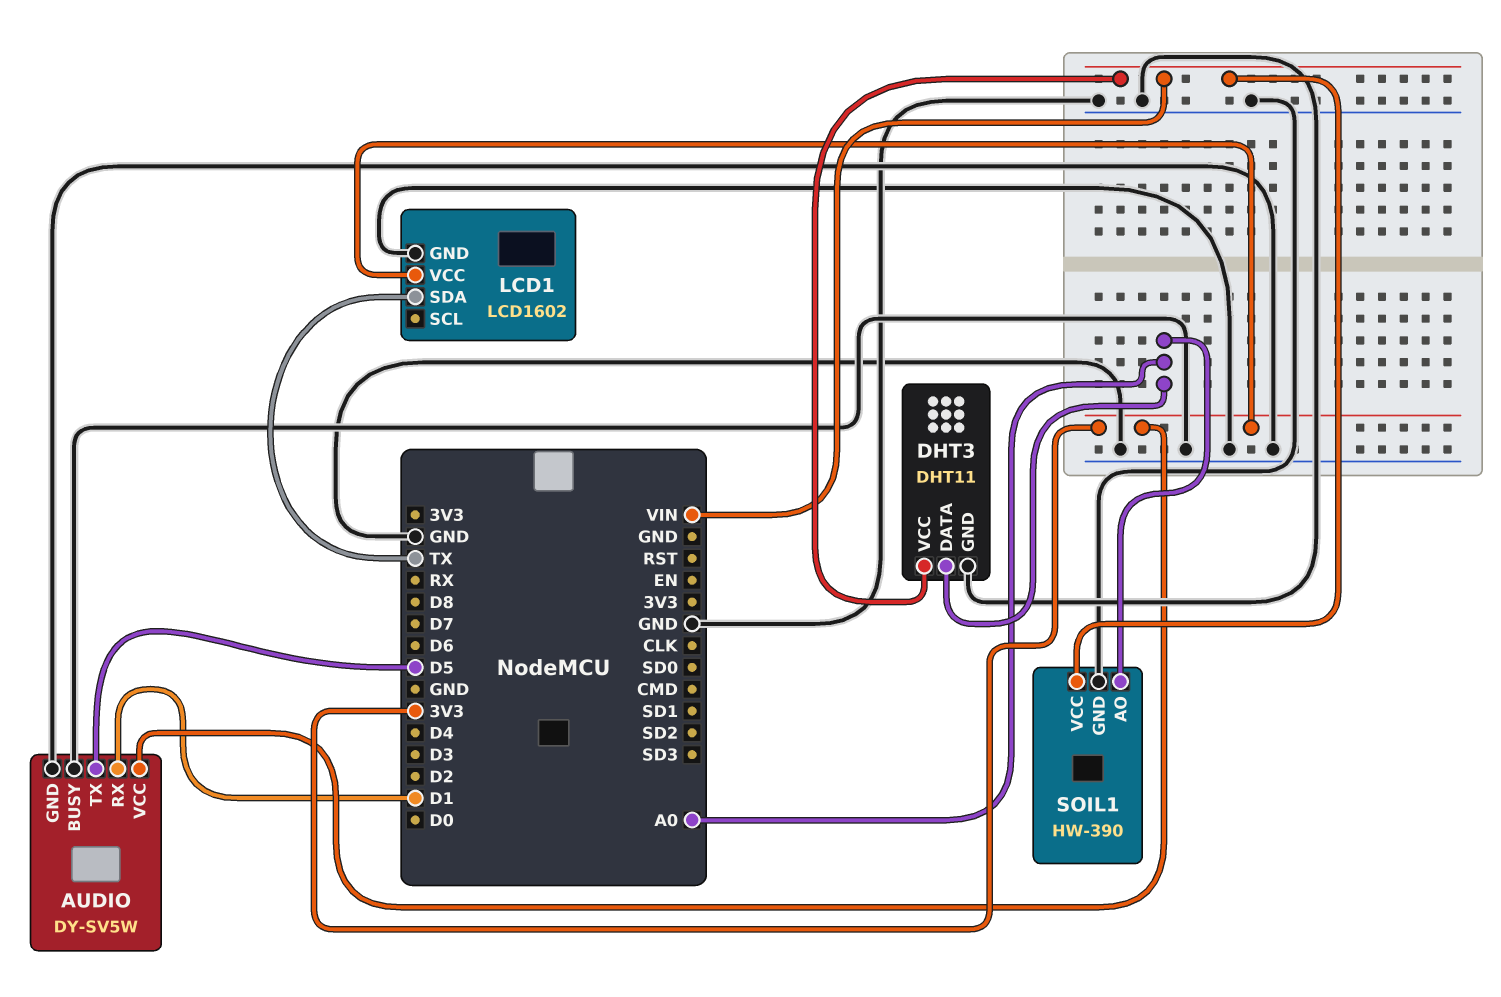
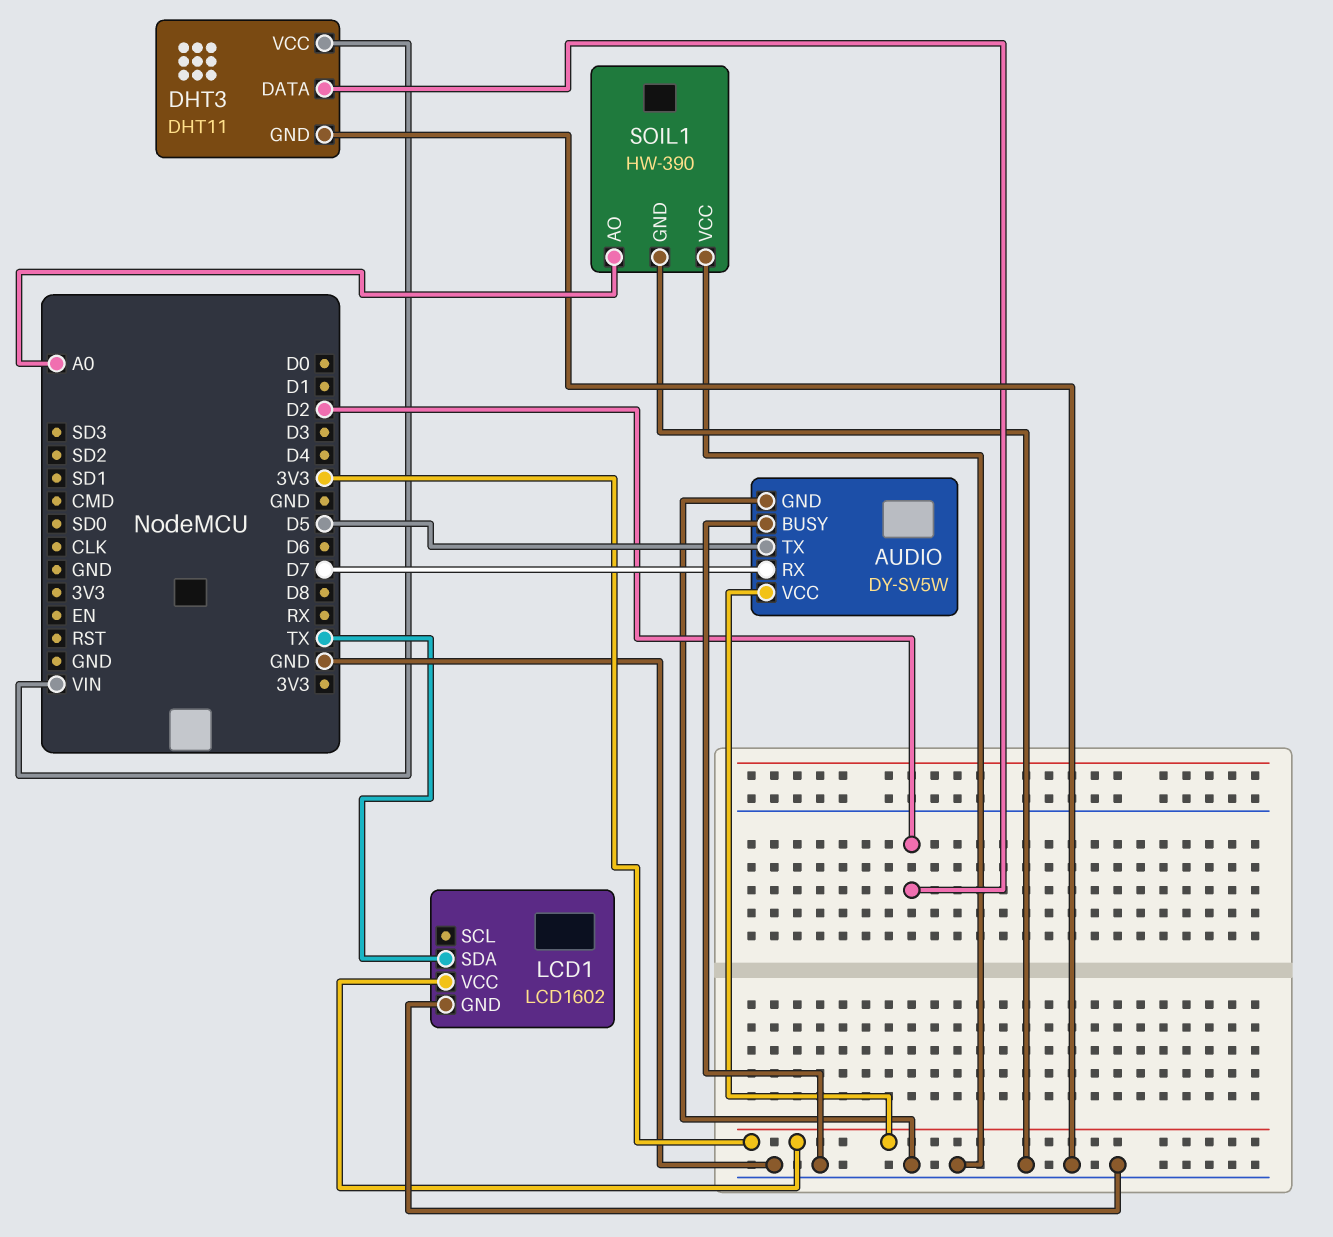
AUDIO pin RX: D1 -> D7
DHT3 pin DATA: A0 -> D2
SOIL1 pin VCC: VIN -> GND

